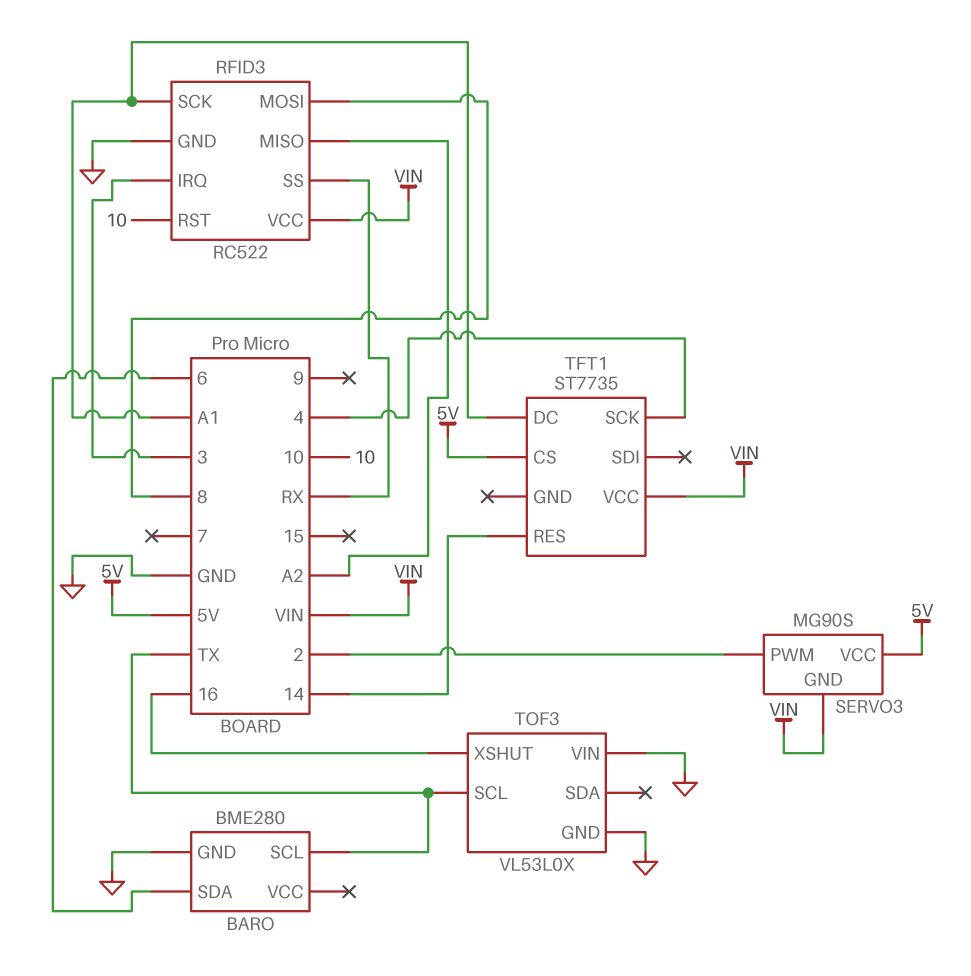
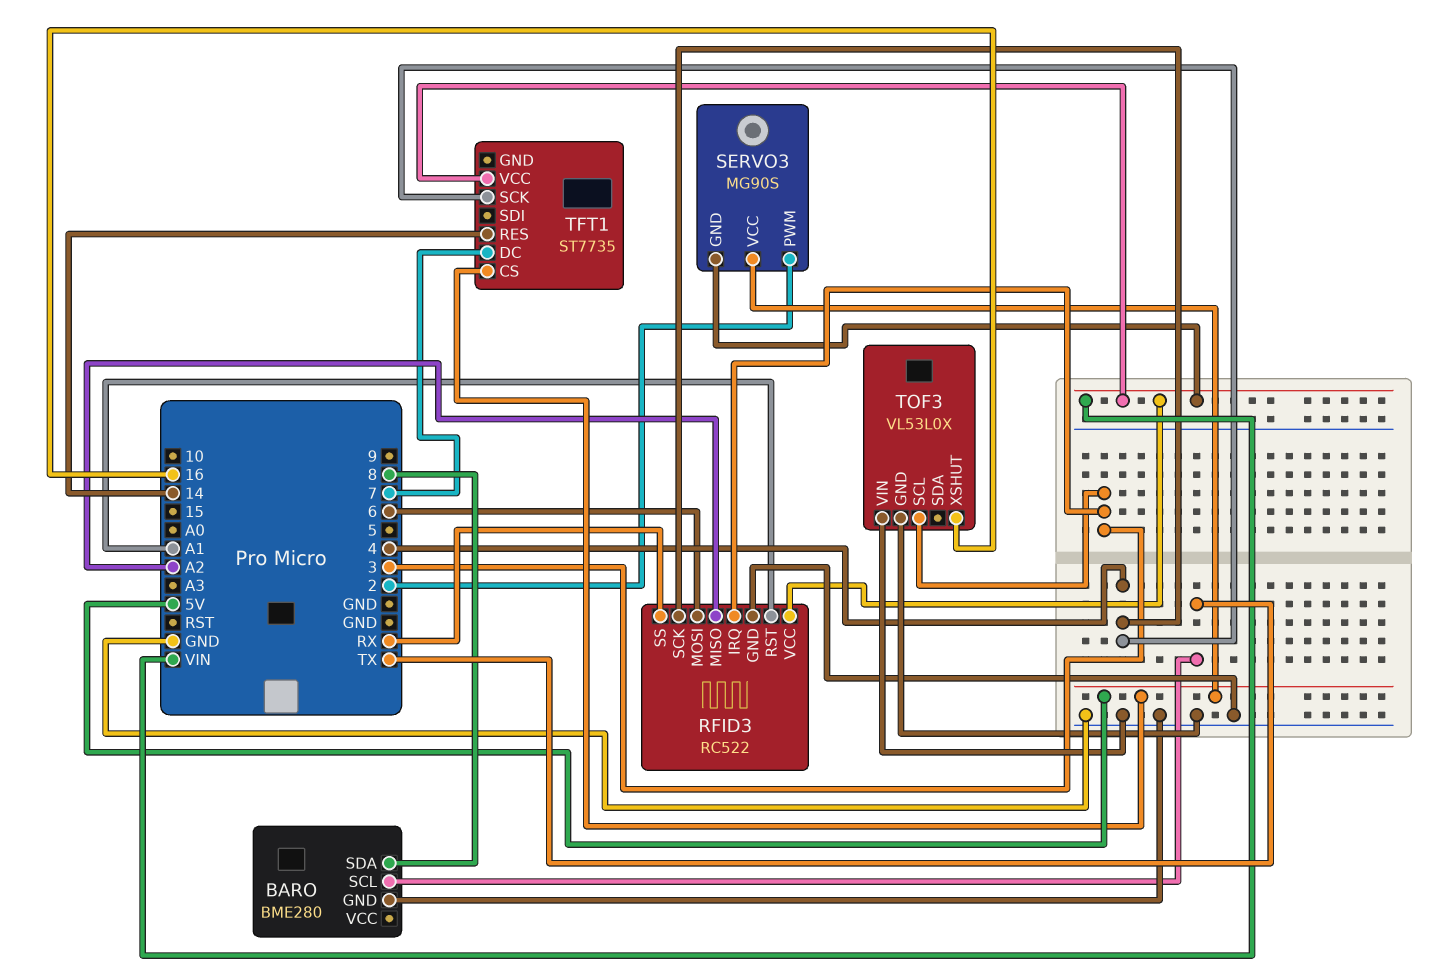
BARO pin SDA: 6 -> 8
RFID3 pin MOSI: 8 -> 6
RFID3 pin RST: 10 -> A1
RFID3 pin SCK: A1 -> 4
TFT1 pin DC: A1 -> 7
TOF3 pin SCL: TX -> 3

